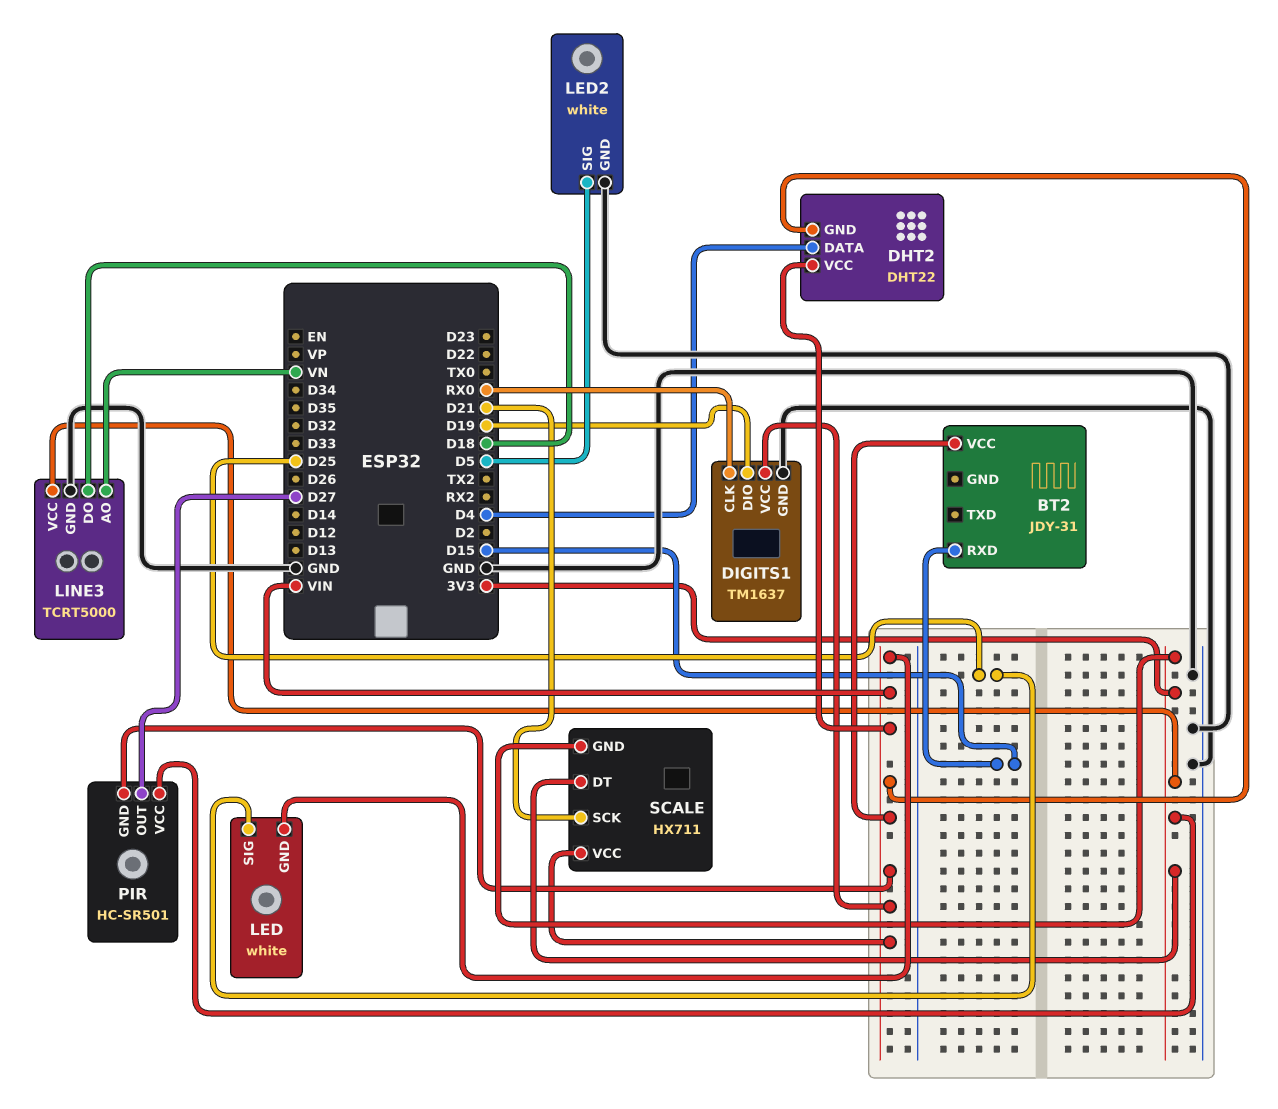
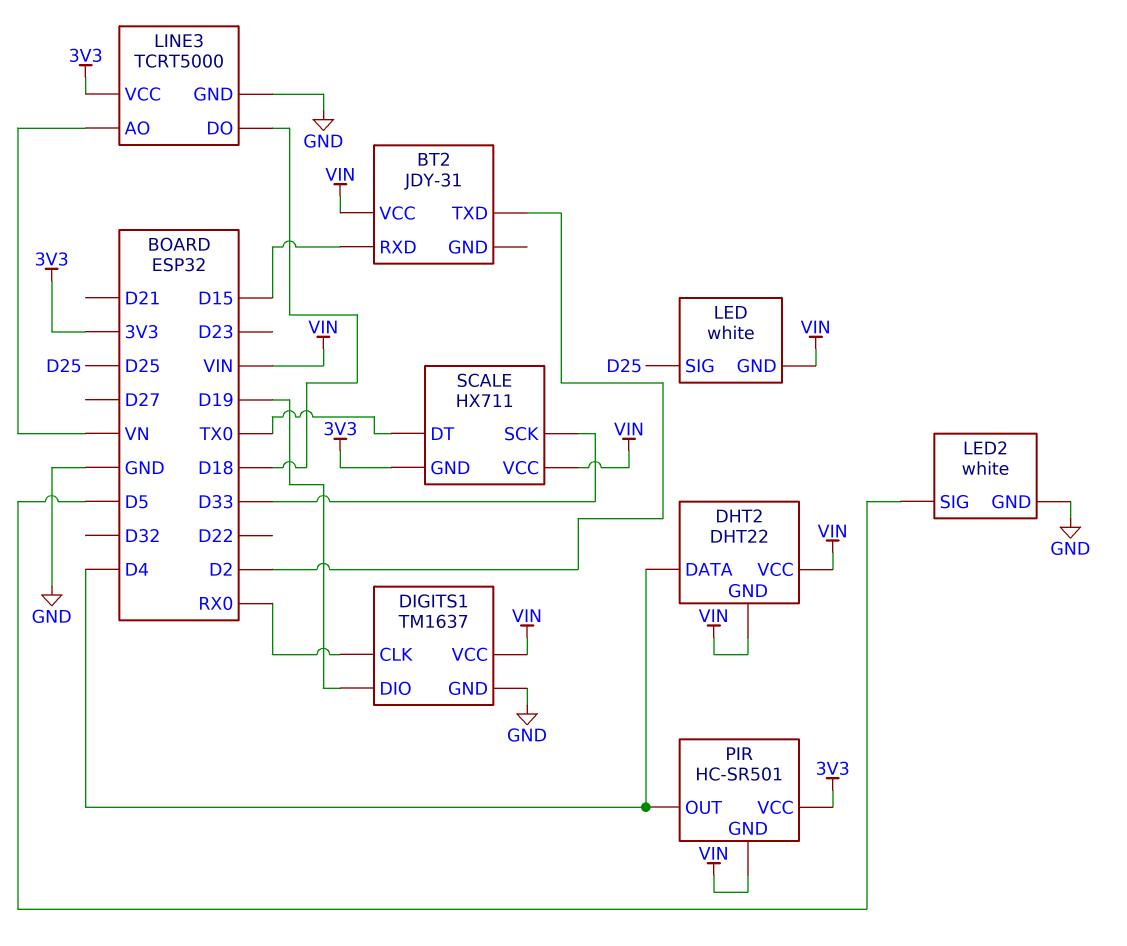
BT2 pin TXD: none -> D2
PIR pin OUT: D27 -> D4
SCALE pin DT: 3V3 -> TX0
SCALE pin SCK: D21 -> D33

